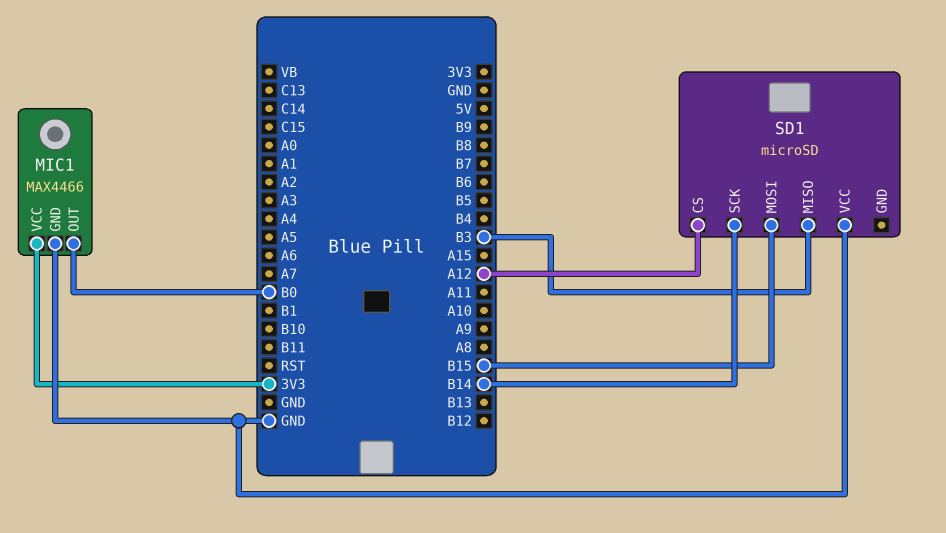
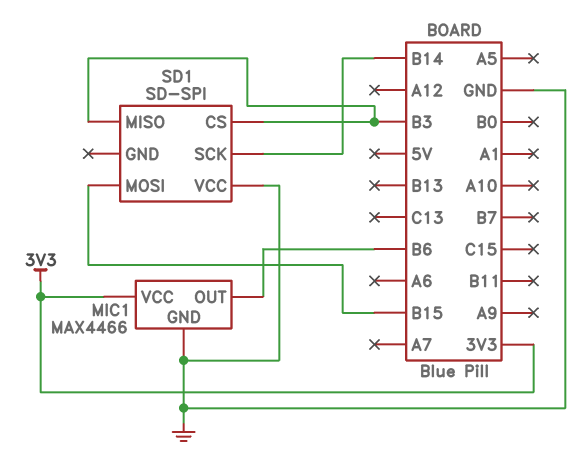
MIC1 pin OUT: B0 -> B6
SD1: microSD -> SD-SPI
SD1 pin CS: A12 -> B3

